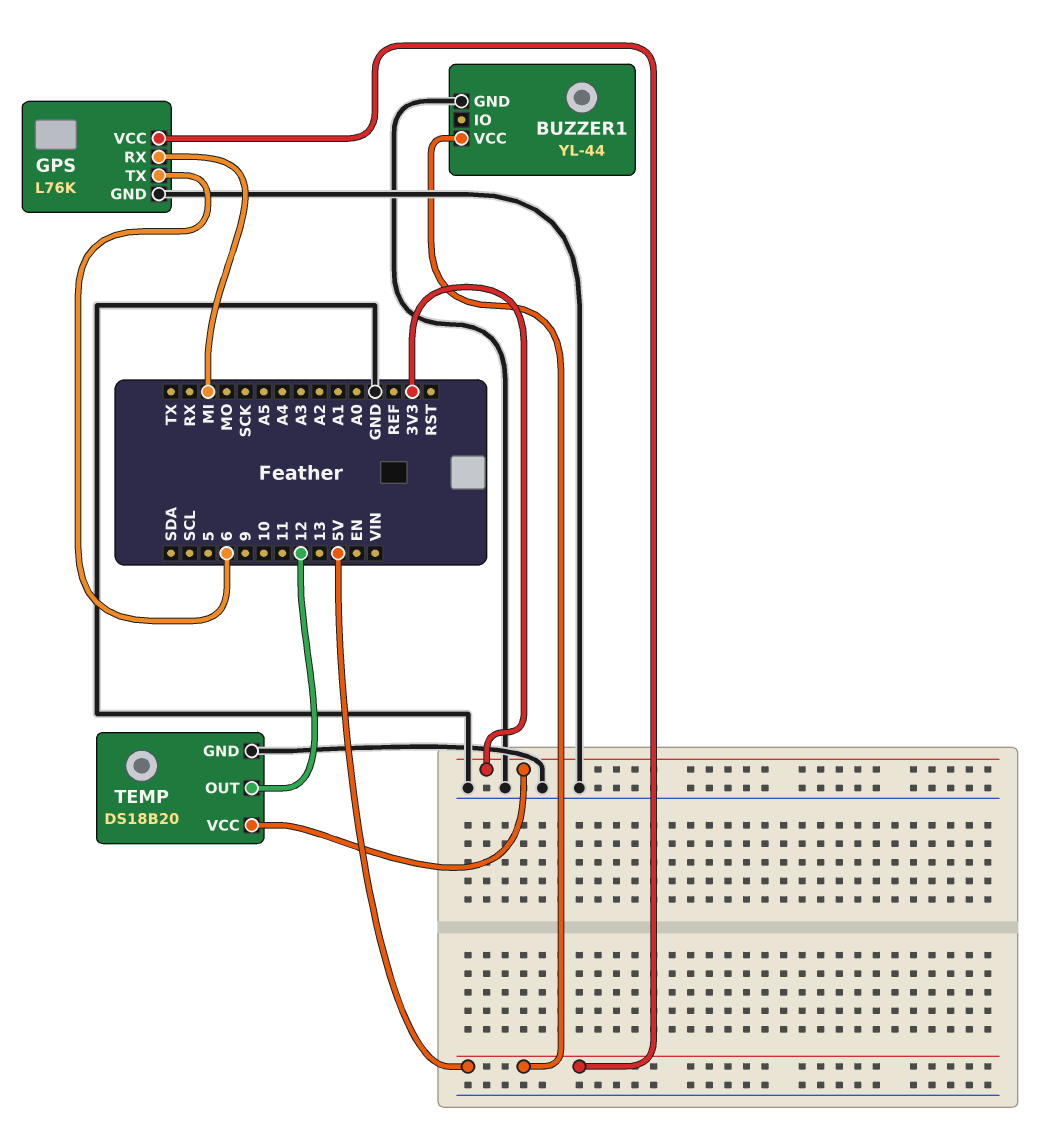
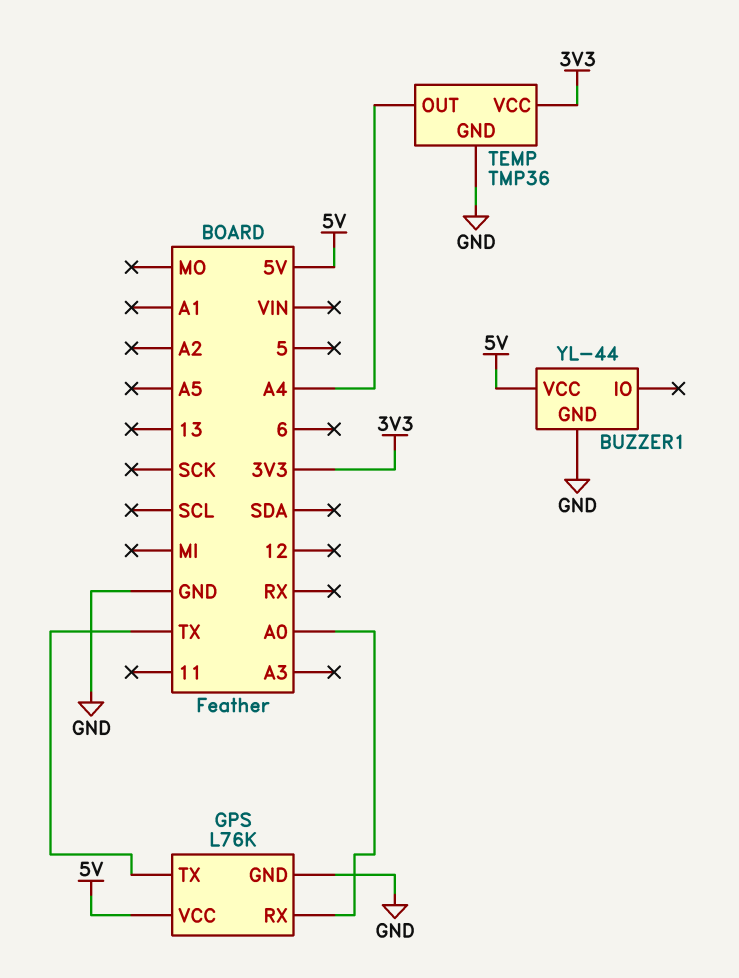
GPS pin RX: MI -> A0
GPS pin TX: 6 -> TX
TEMP: DS18B20 -> TMP36
TEMP pin OUT: 12 -> A4

